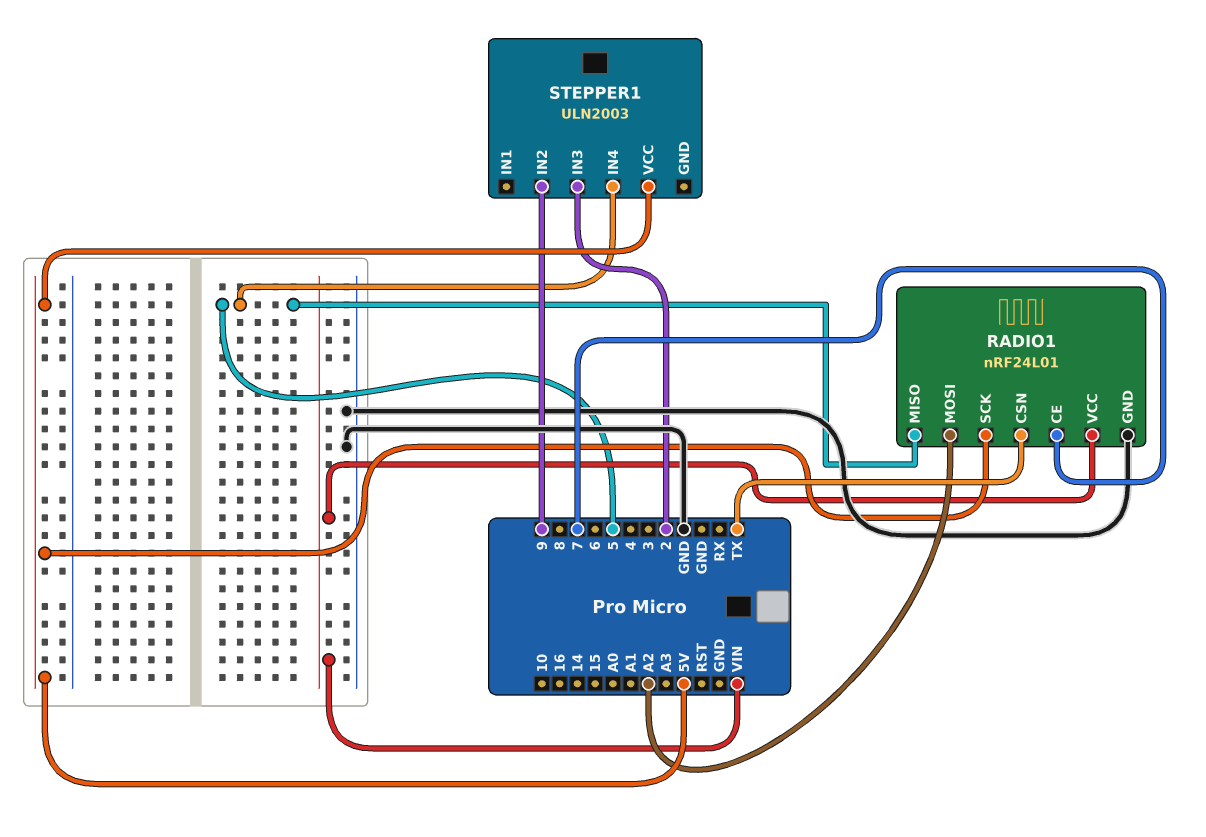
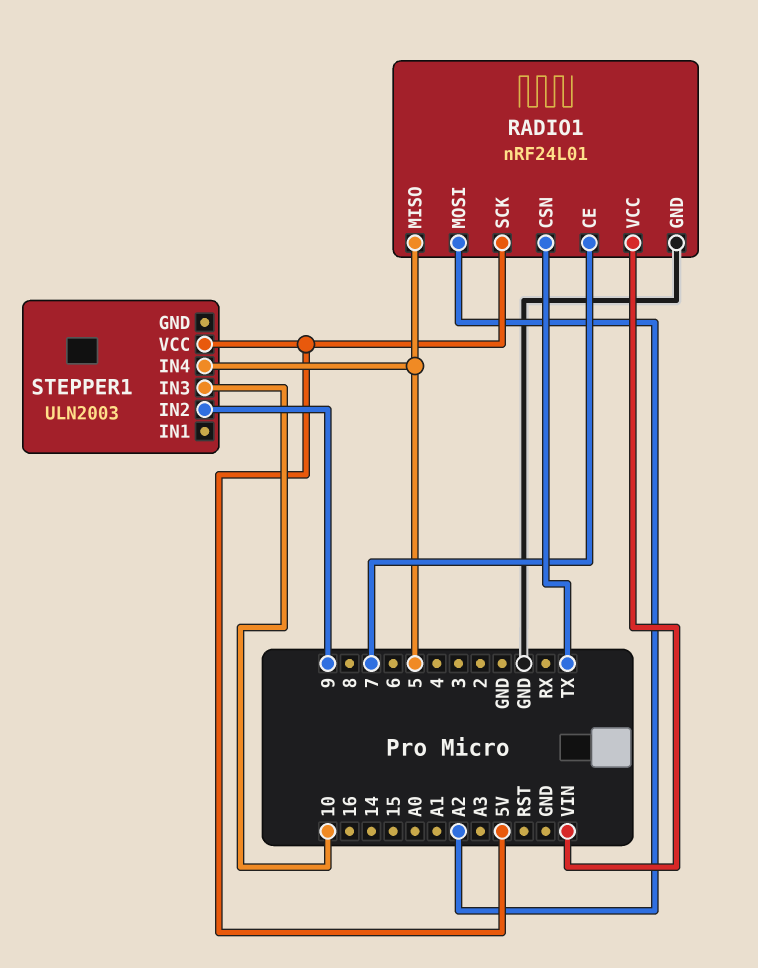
STEPPER1 pin IN3: 2 -> 10

